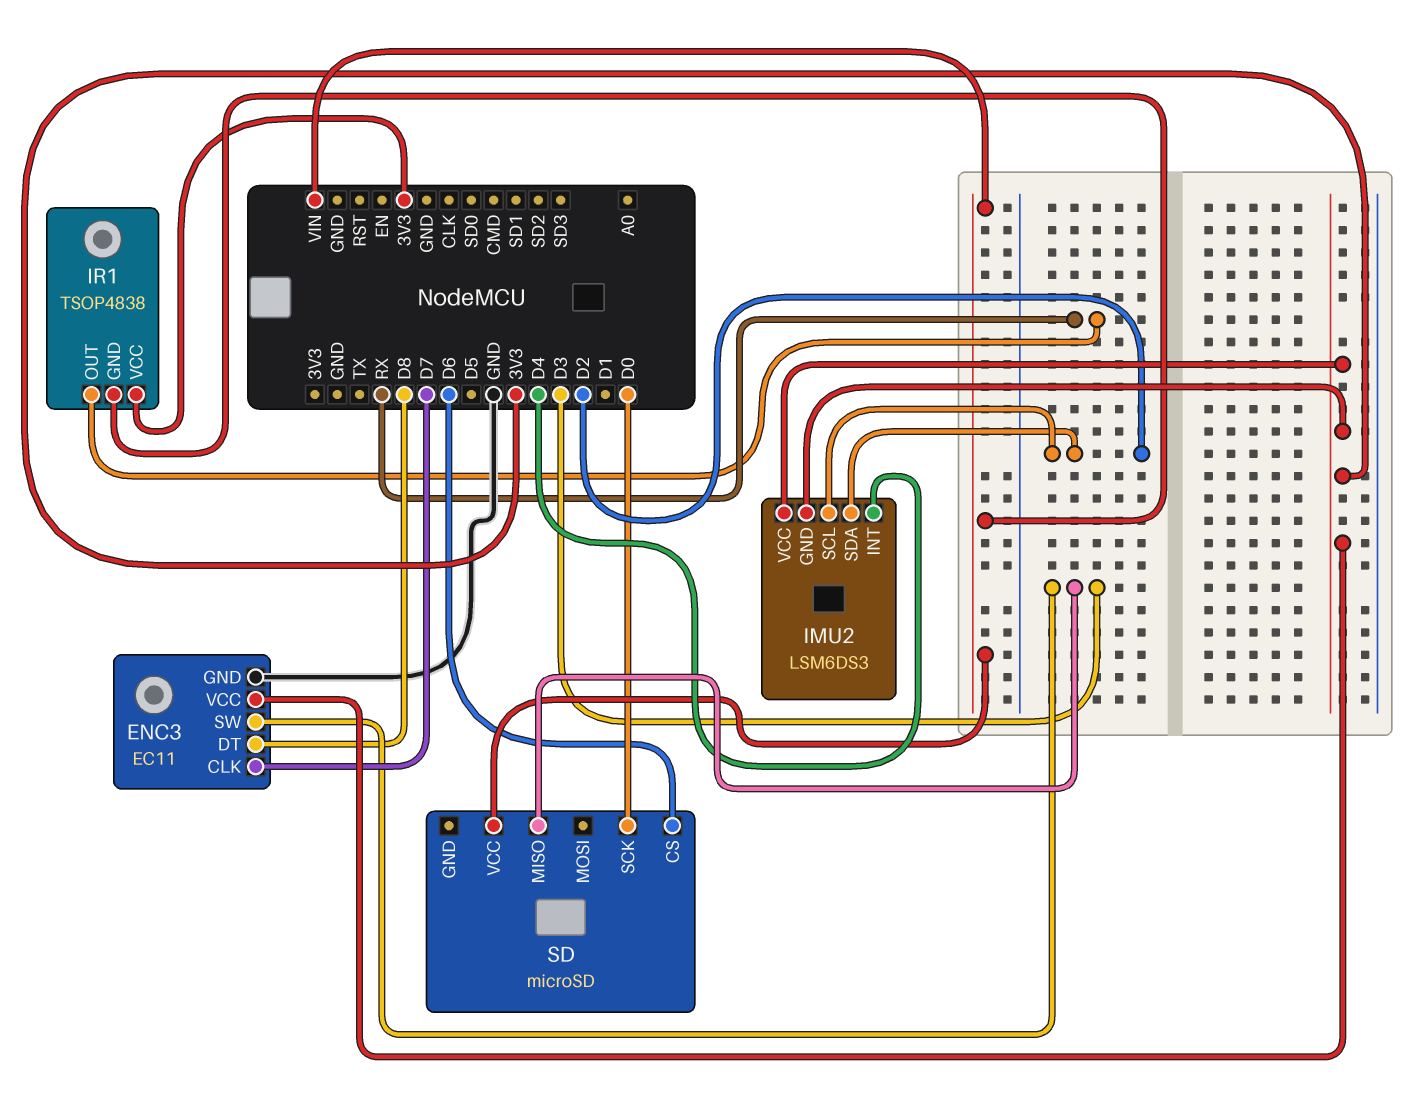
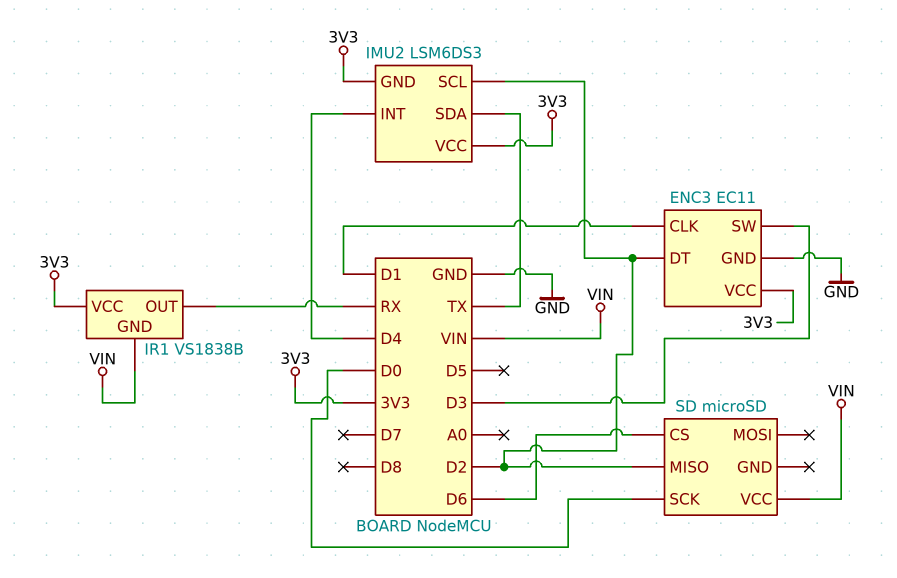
ENC3 pin CLK: D7 -> D1
ENC3 pin DT: D8 -> D2
IMU2 pin SDA: D2 -> TX
IR1: TSOP4838 -> VS1838B
SD pin MISO: D3 -> D2

